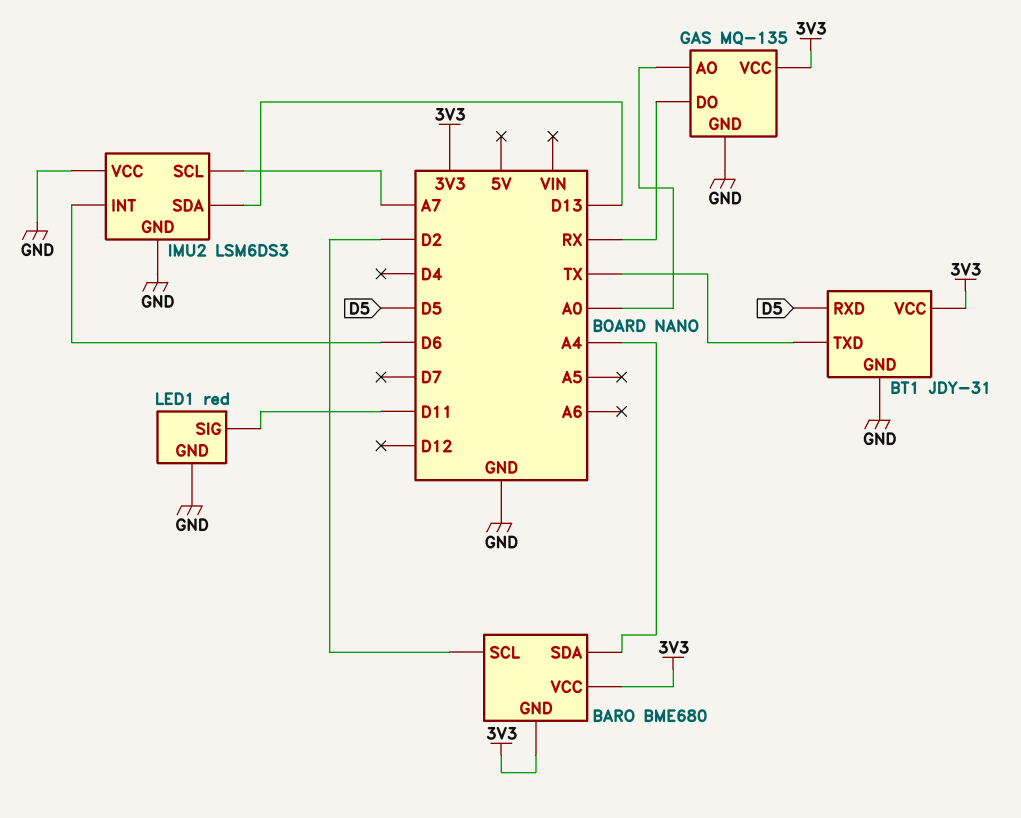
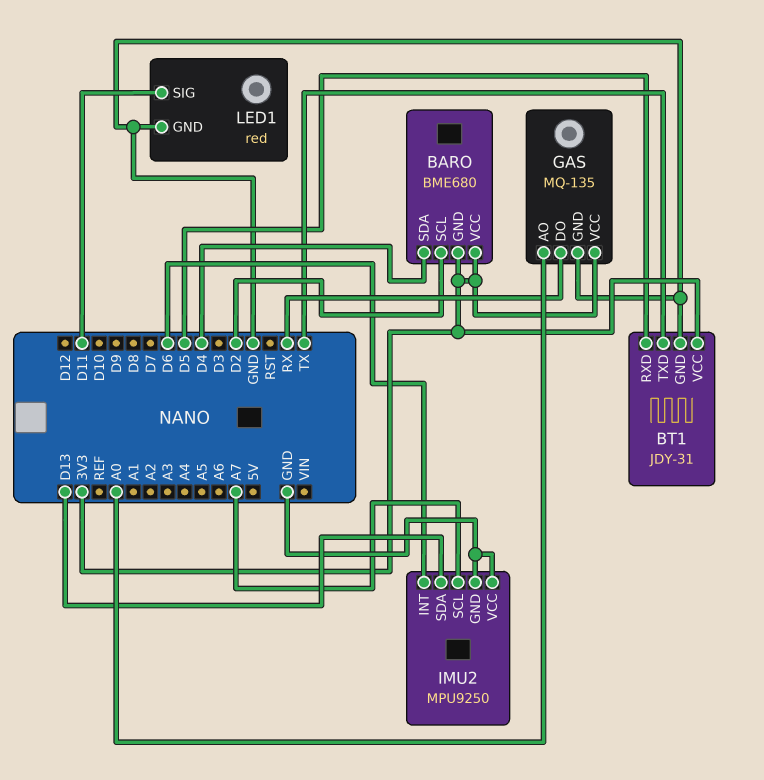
BARO pin SDA: A4 -> D4
IMU2: LSM6DS3 -> MPU9250

